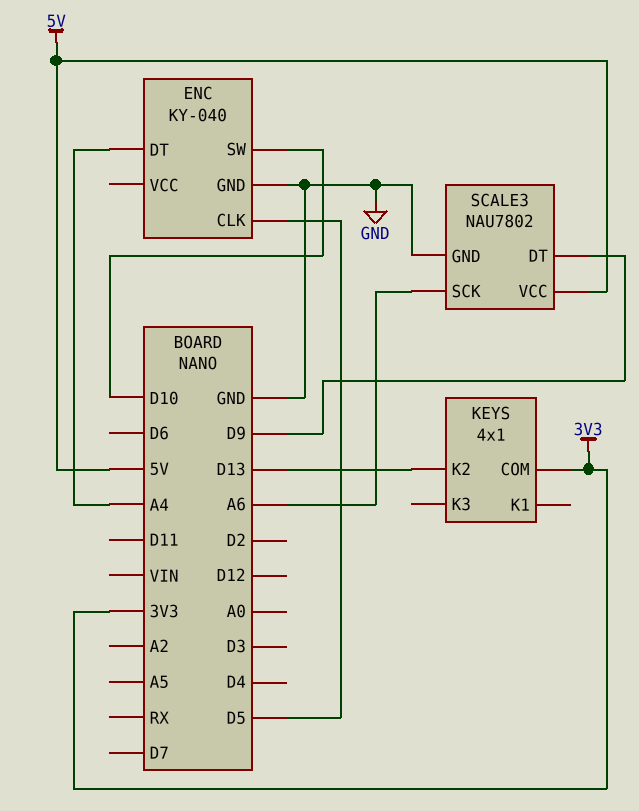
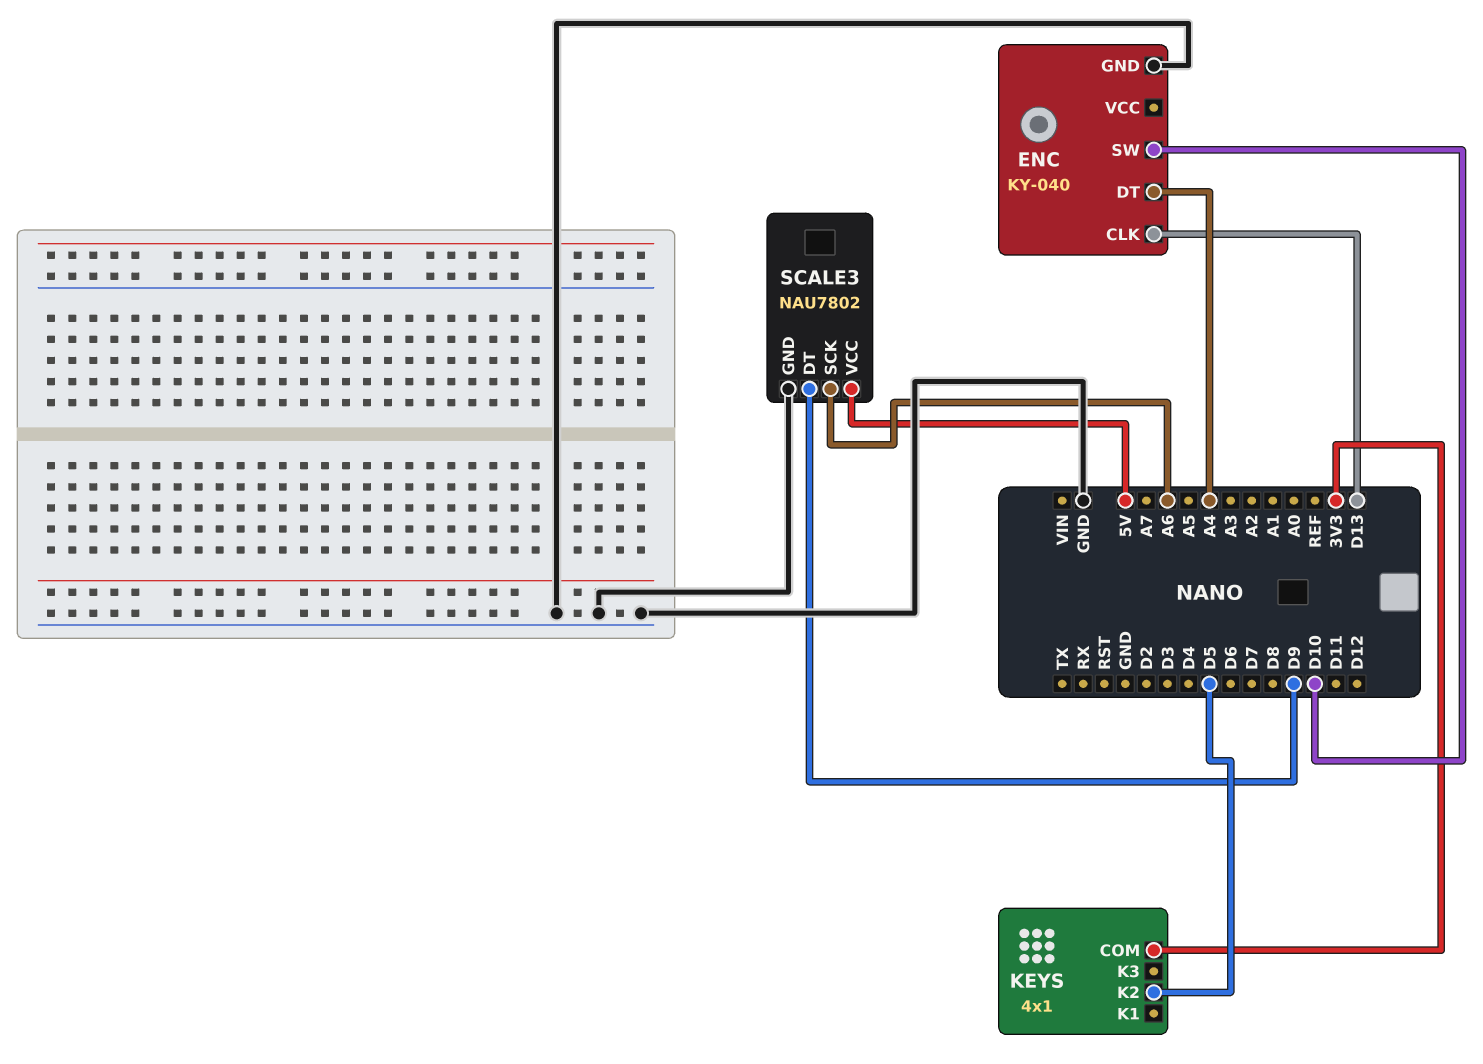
ENC pin CLK: D5 -> D13
KEYS pin K2: D13 -> D5

